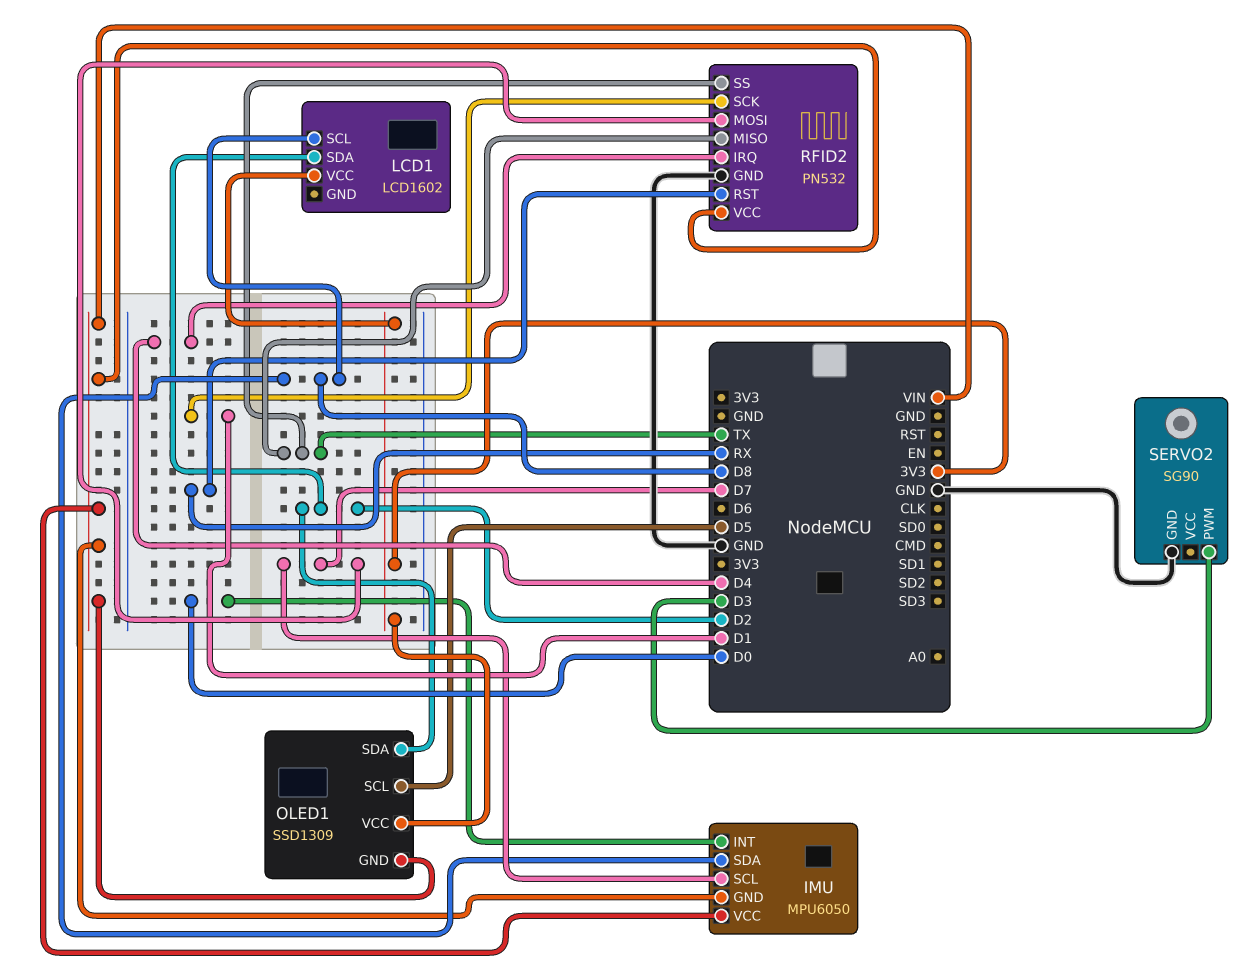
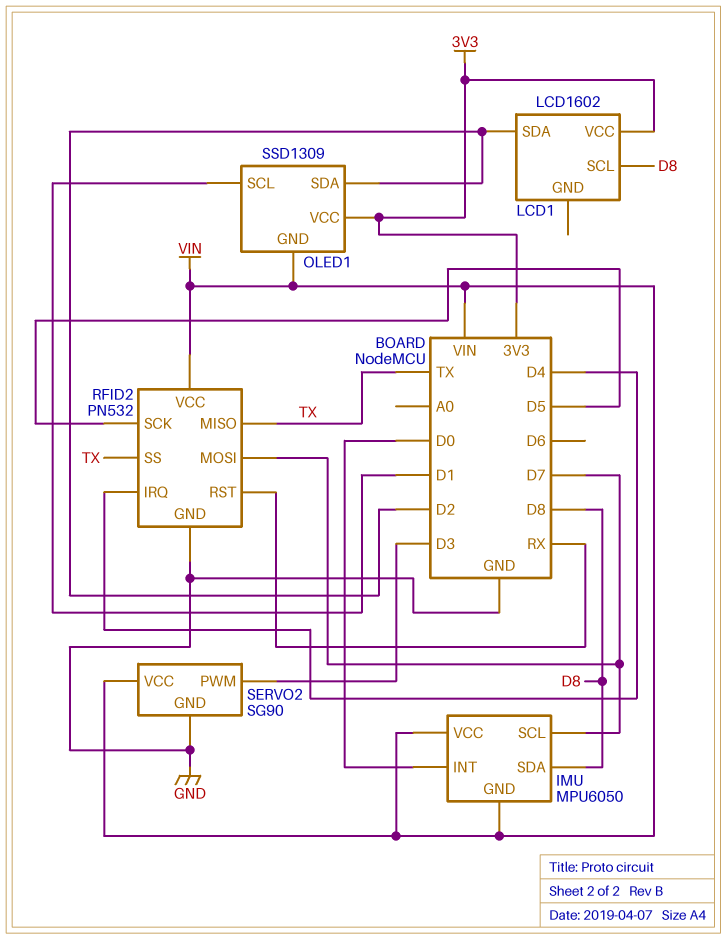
OLED1 pin SCL: D5 -> D1
RFID2 pin SCK: D1 -> D5
SERVO2 pin VCC: none -> VIN

